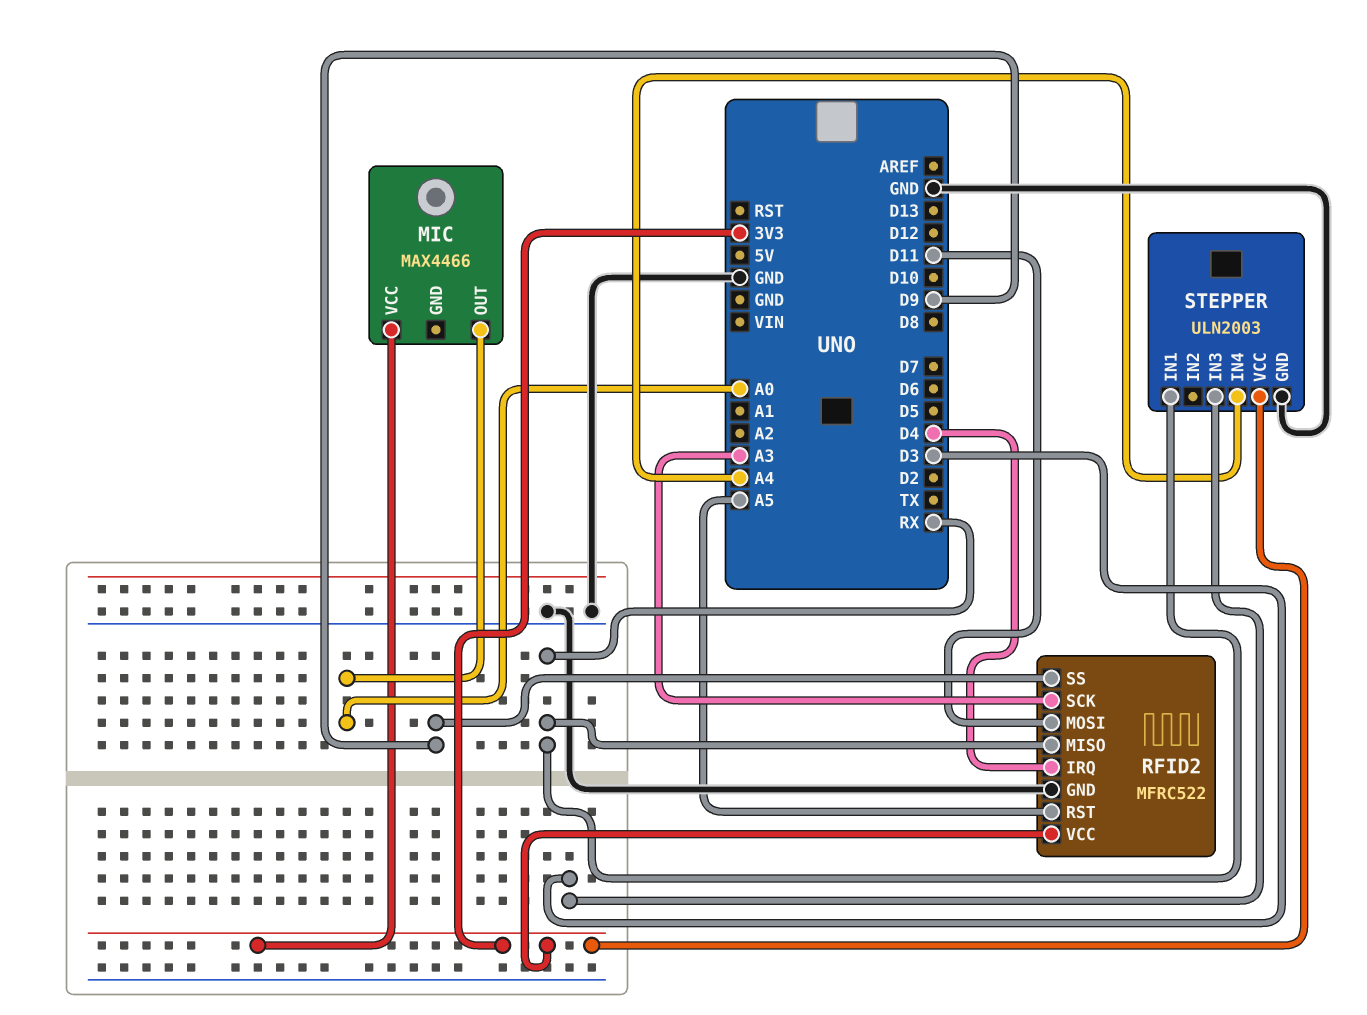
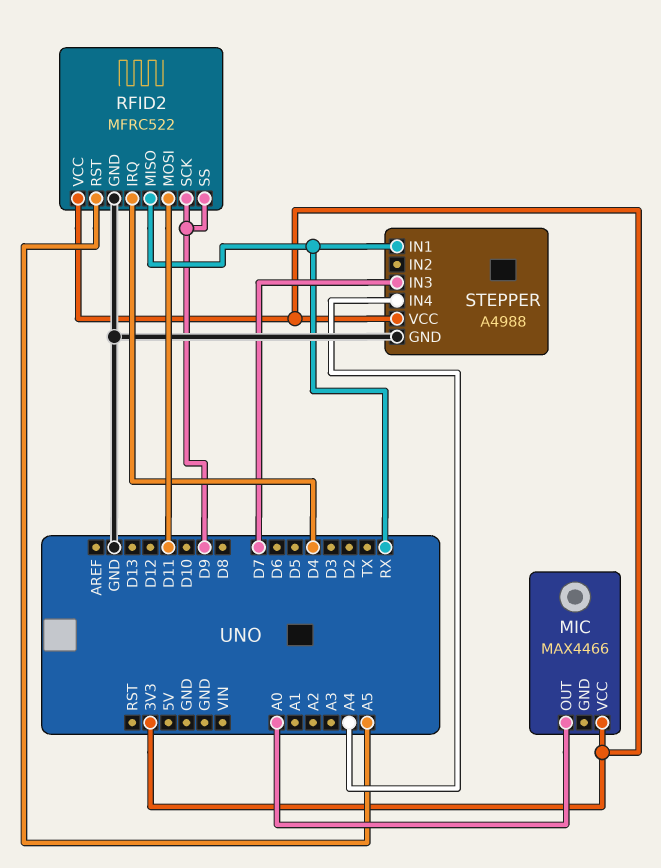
RFID2 pin SCK: A3 -> D9
STEPPER: ULN2003 -> A4988
STEPPER pin IN3: D3 -> D7

